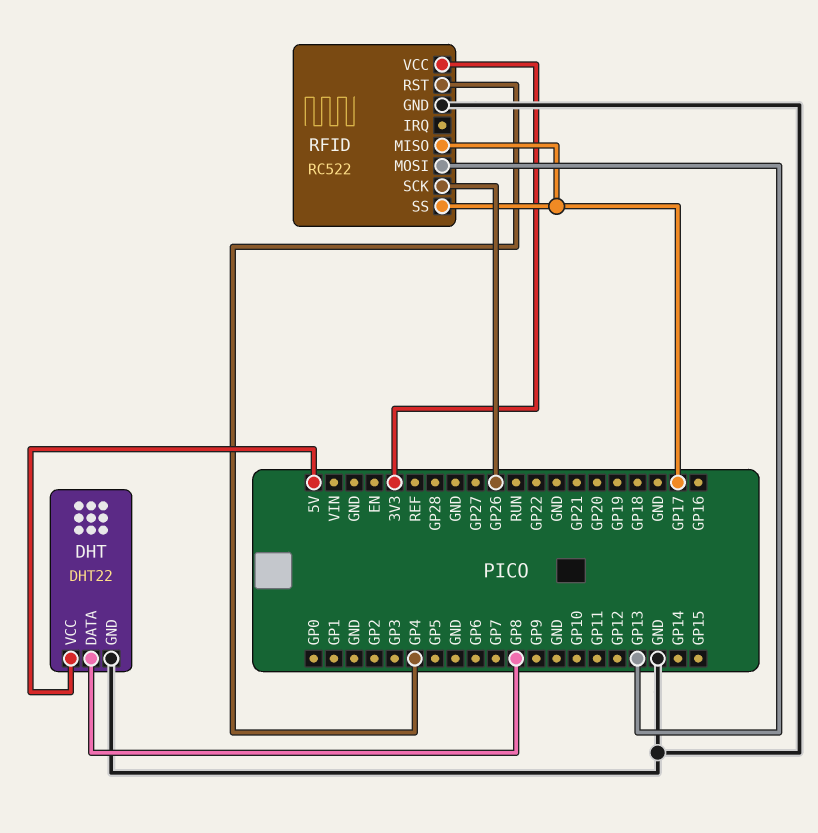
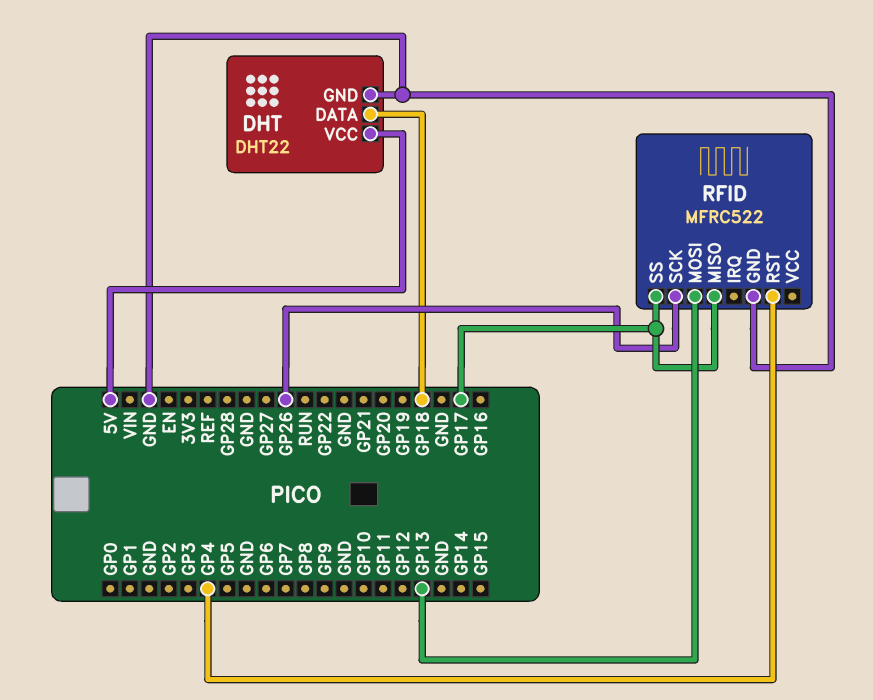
DHT pin DATA: GP8 -> GP18
RFID: RC522 -> MFRC522
RFID pin VCC: 3V3 -> none

